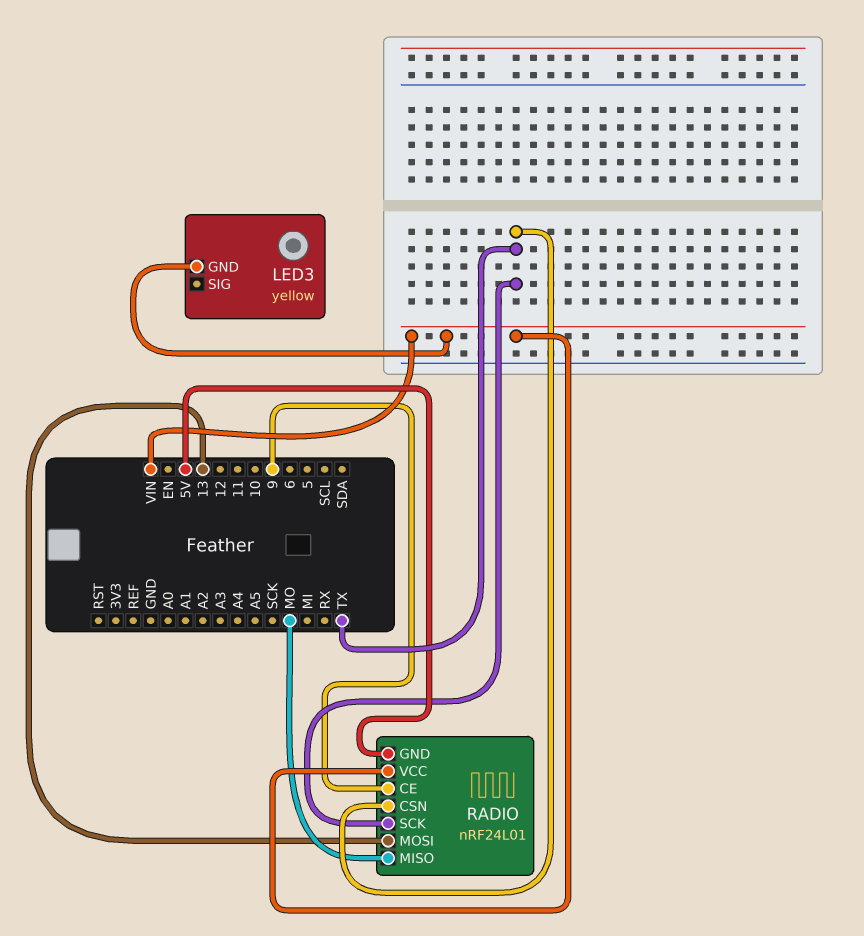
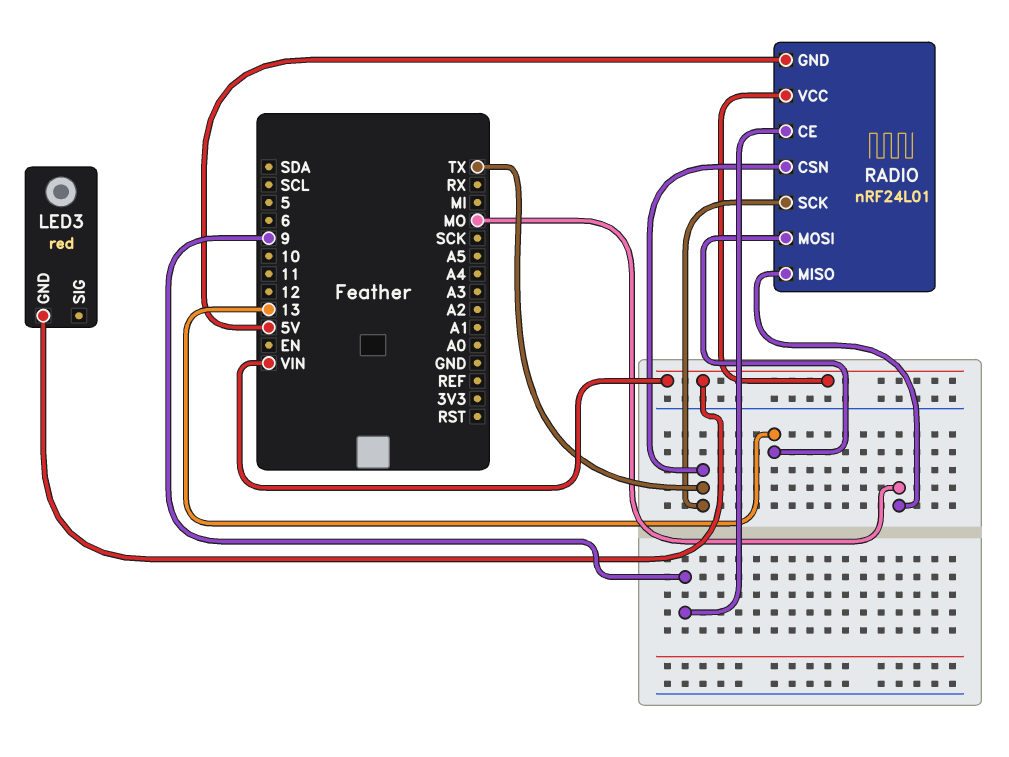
LED3: yellow -> red

